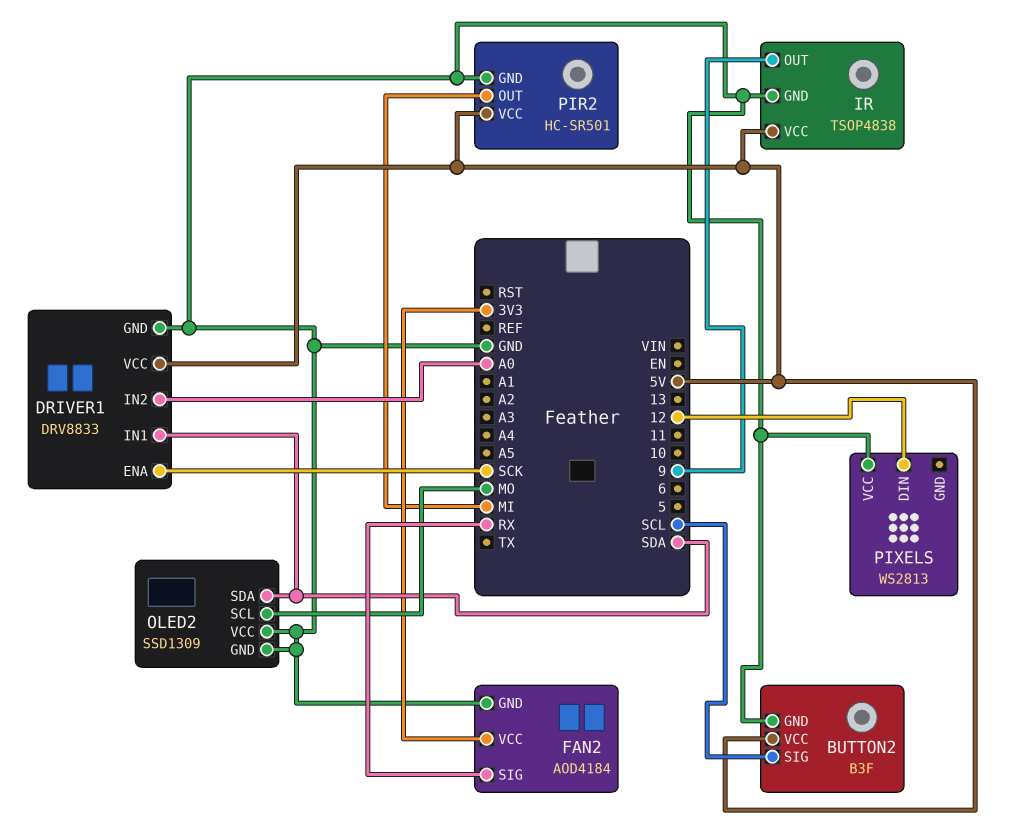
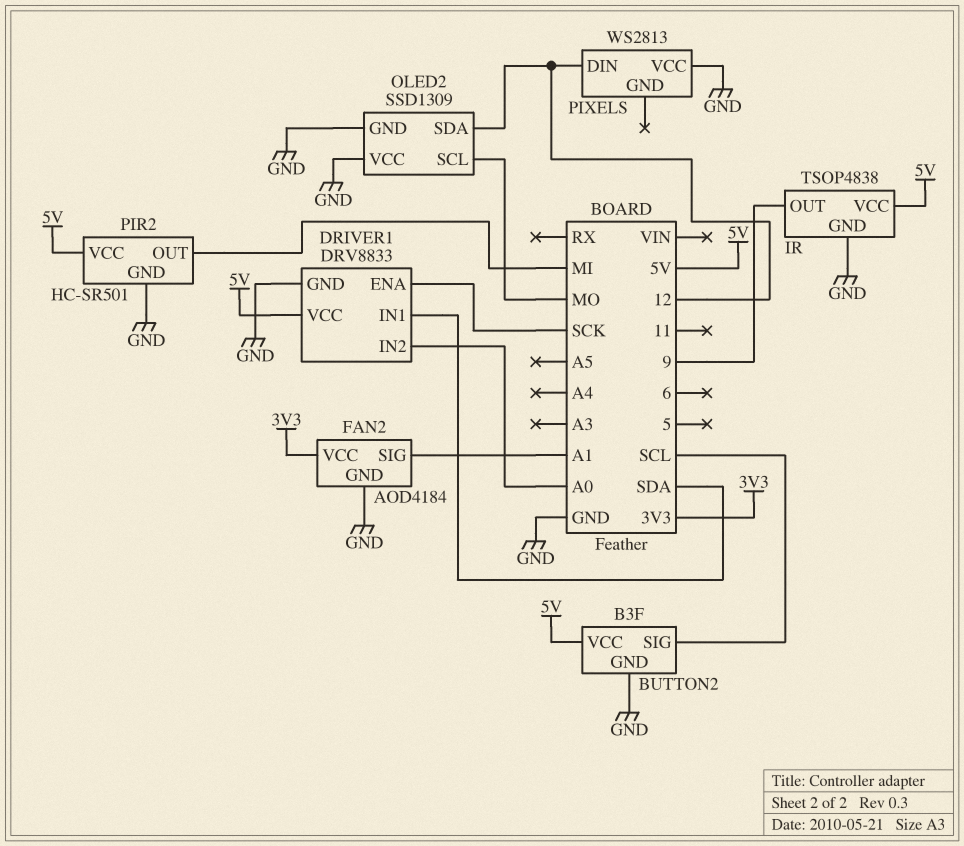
FAN2 pin SIG: RX -> A1
OLED2 pin SDA: SDA -> 12

